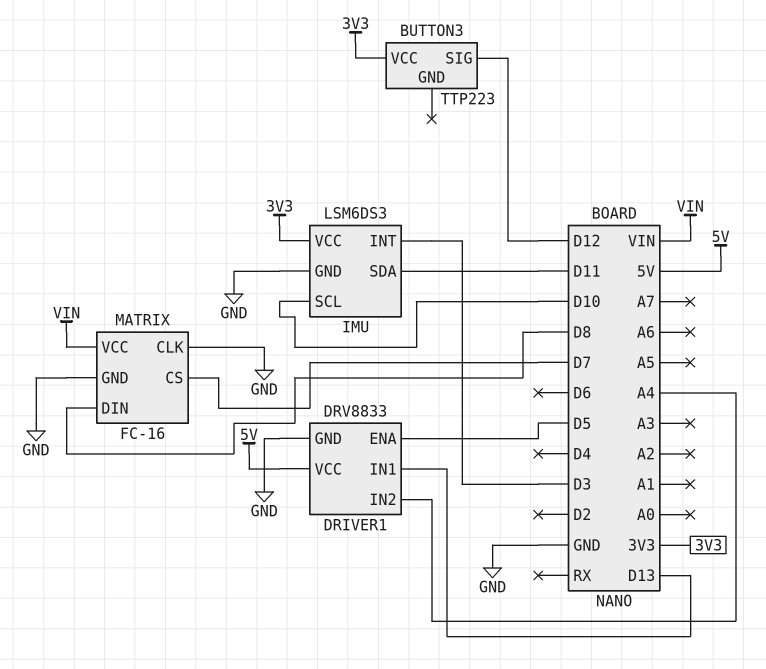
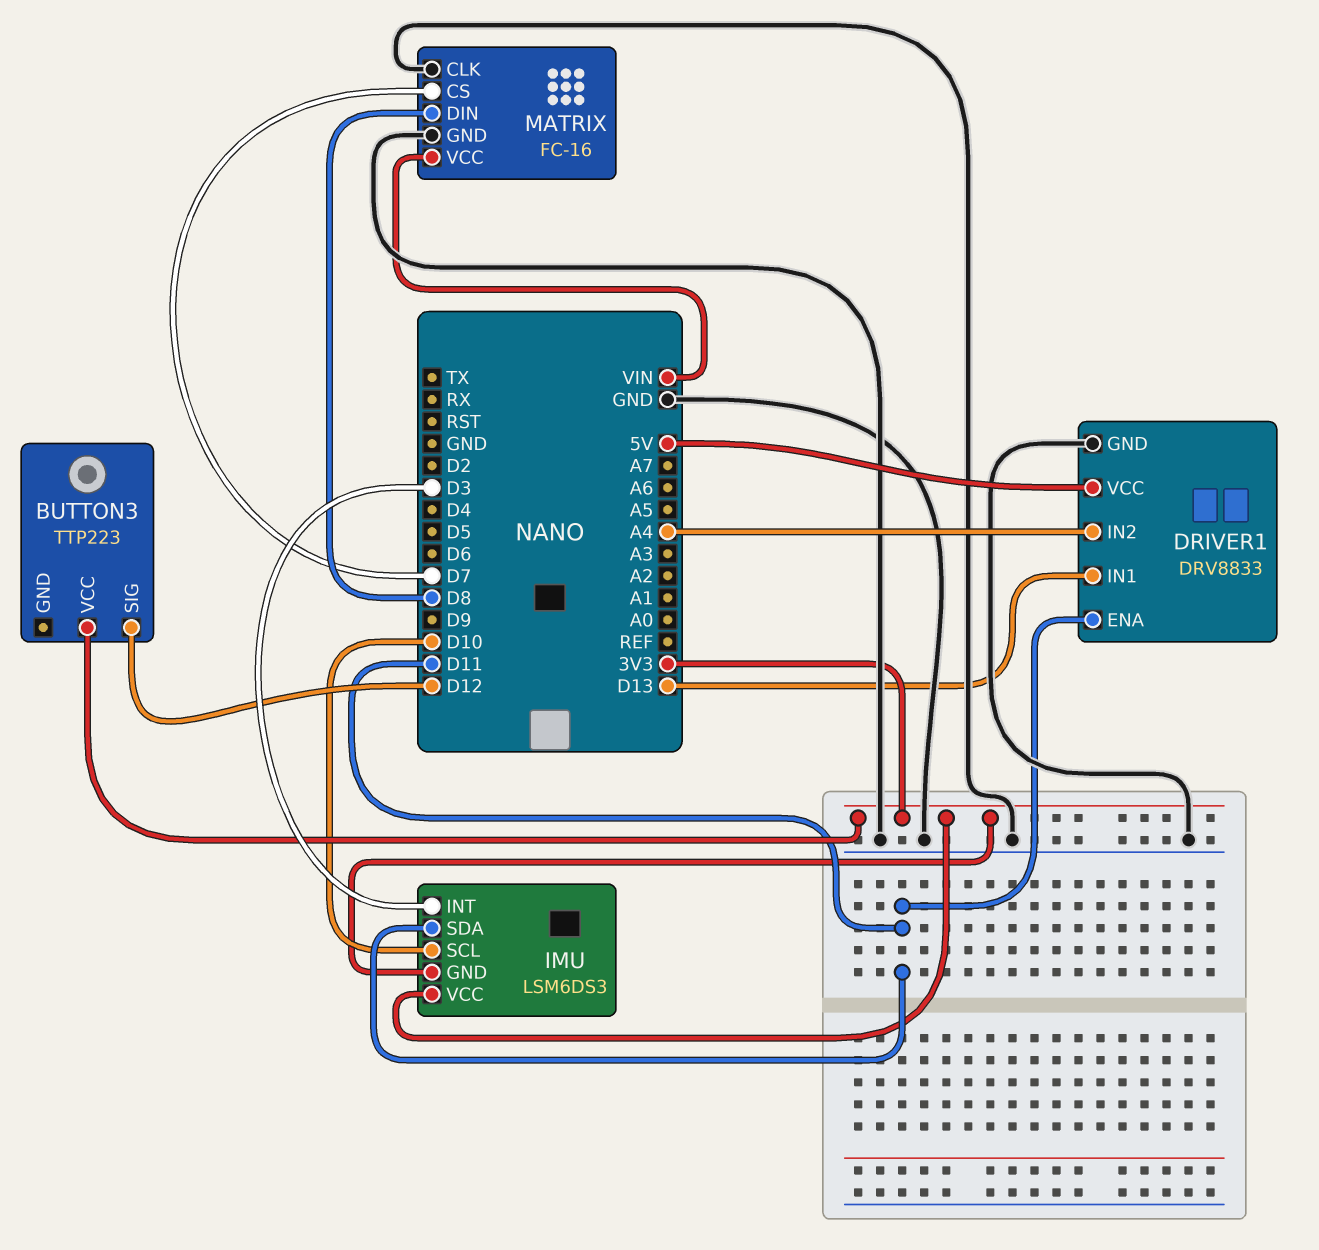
DRIVER1 pin ENA: D5 -> D11
IMU pin GND: GND -> 3V3

